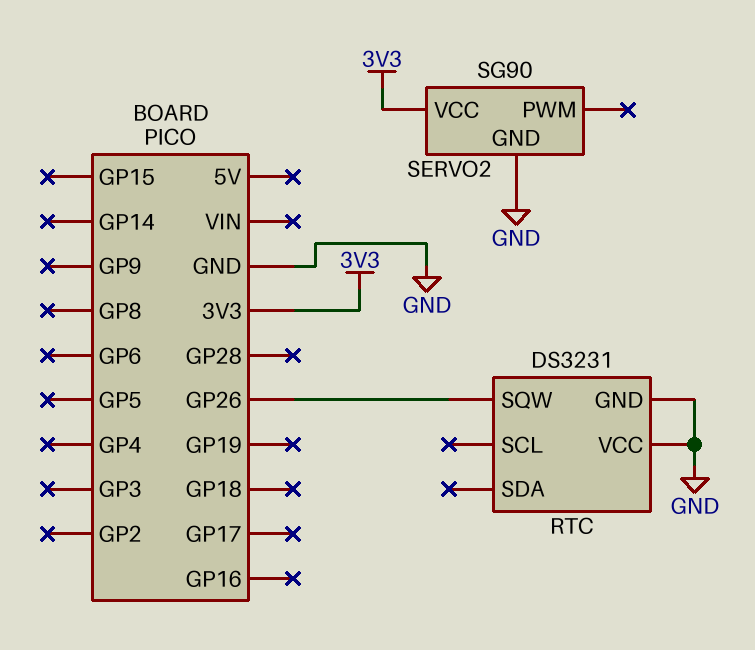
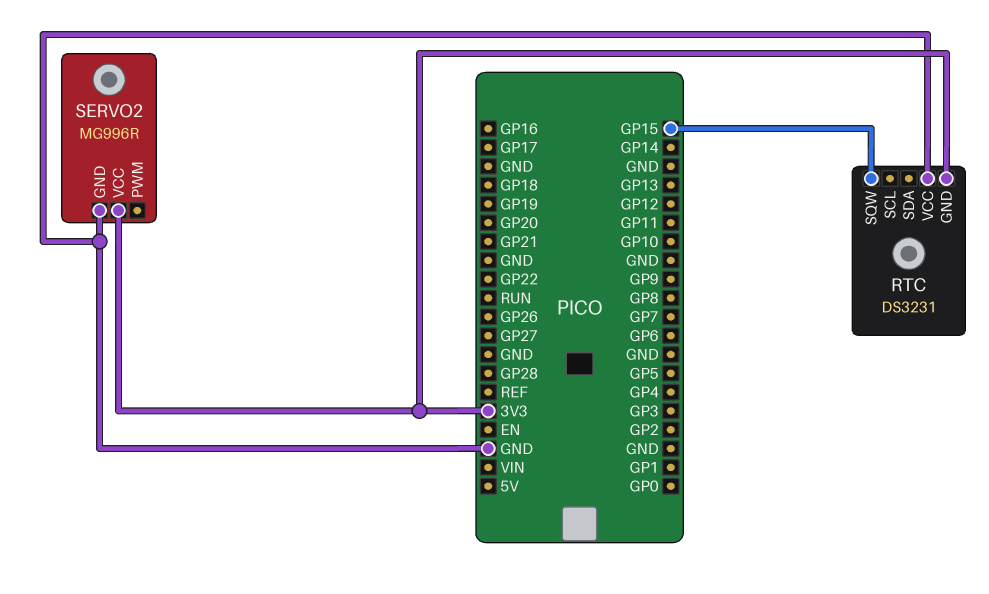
RTC pin GND: GND -> 3V3
RTC pin SQW: GP26 -> GP15
SERVO2: SG90 -> MG996R

